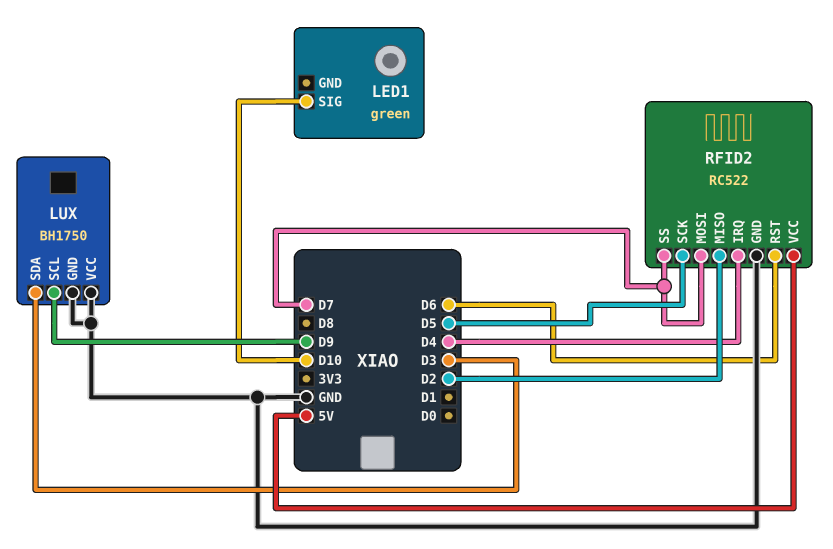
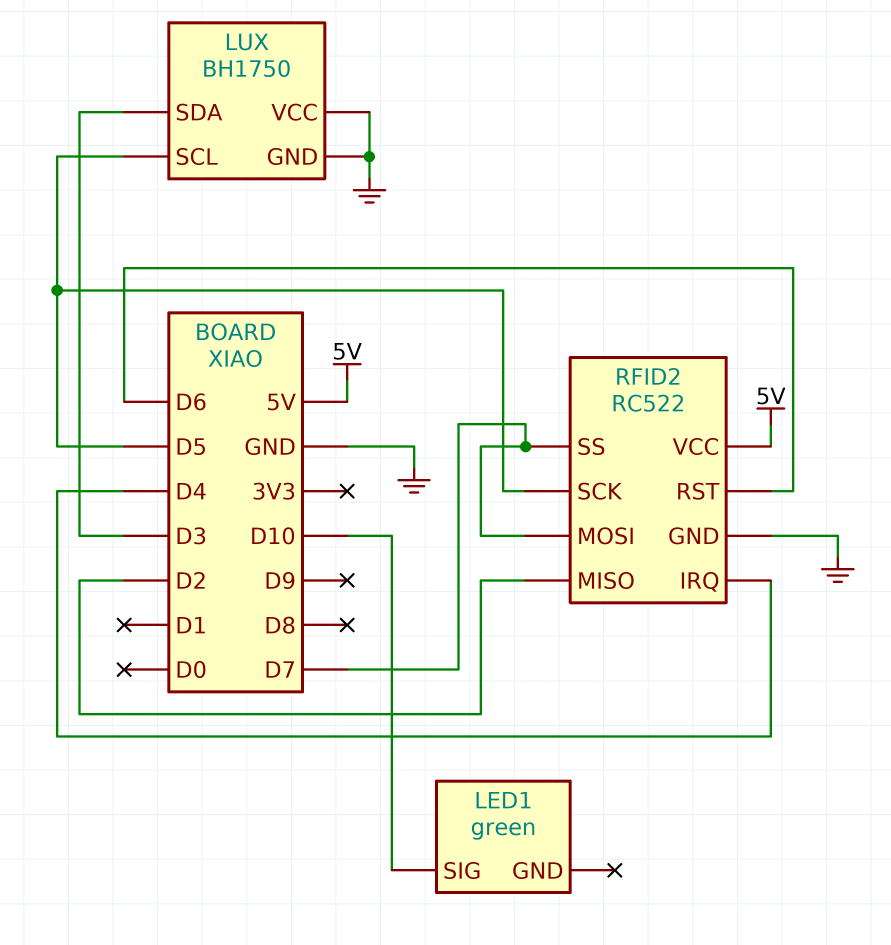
LUX pin SCL: D9 -> D5

